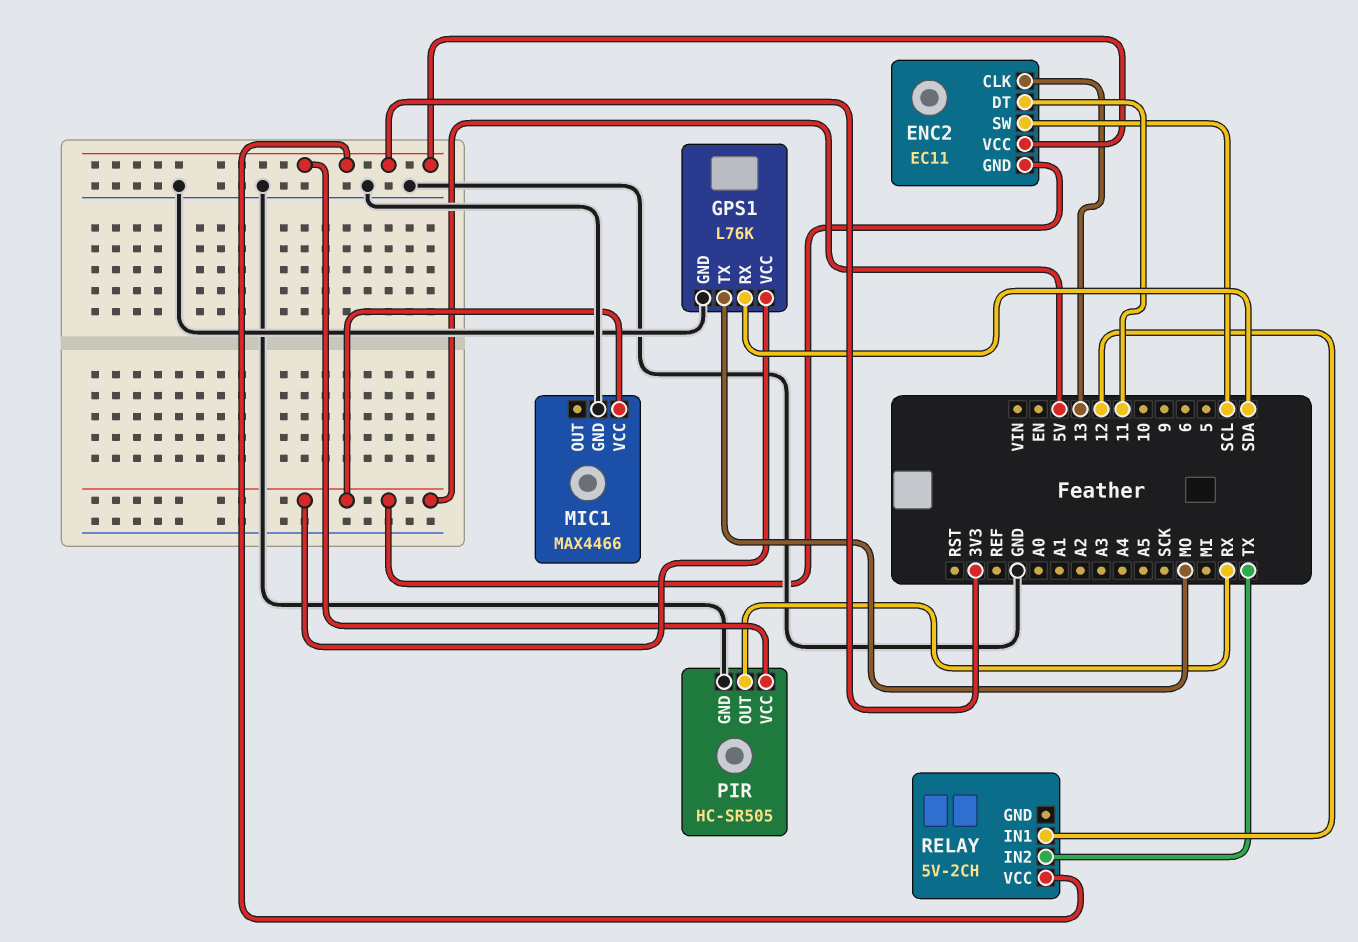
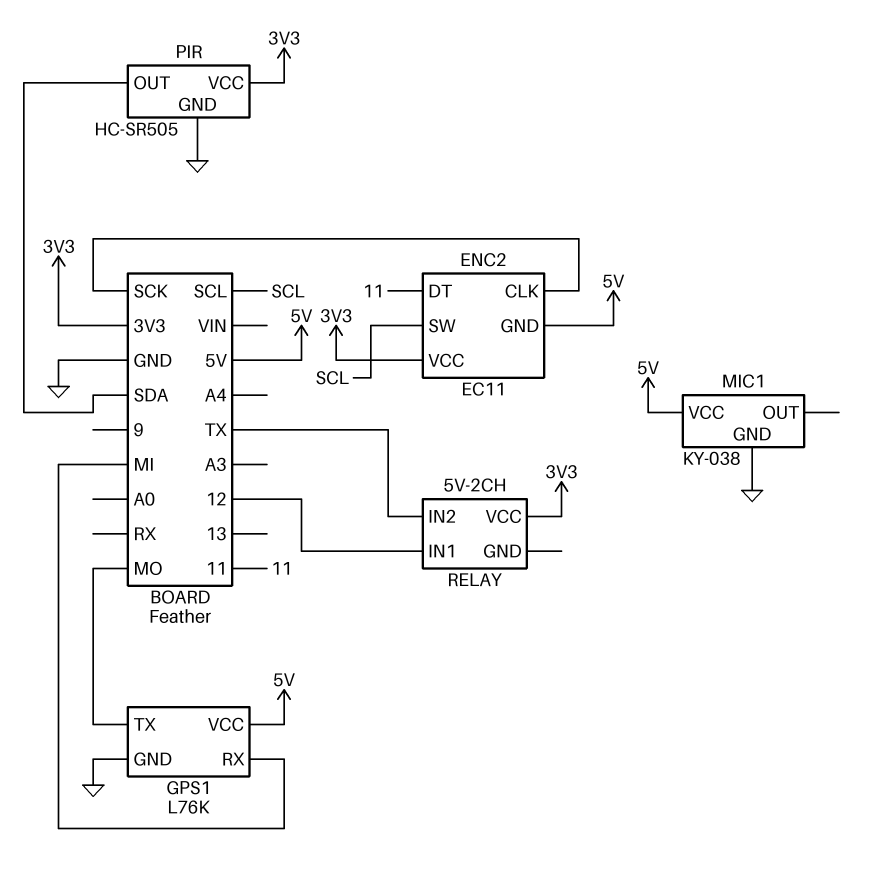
ENC2 pin CLK: 13 -> SCK
GPS1 pin RX: SDA -> MI
MIC1: MAX4466 -> KY-038
PIR pin OUT: RX -> SDA

